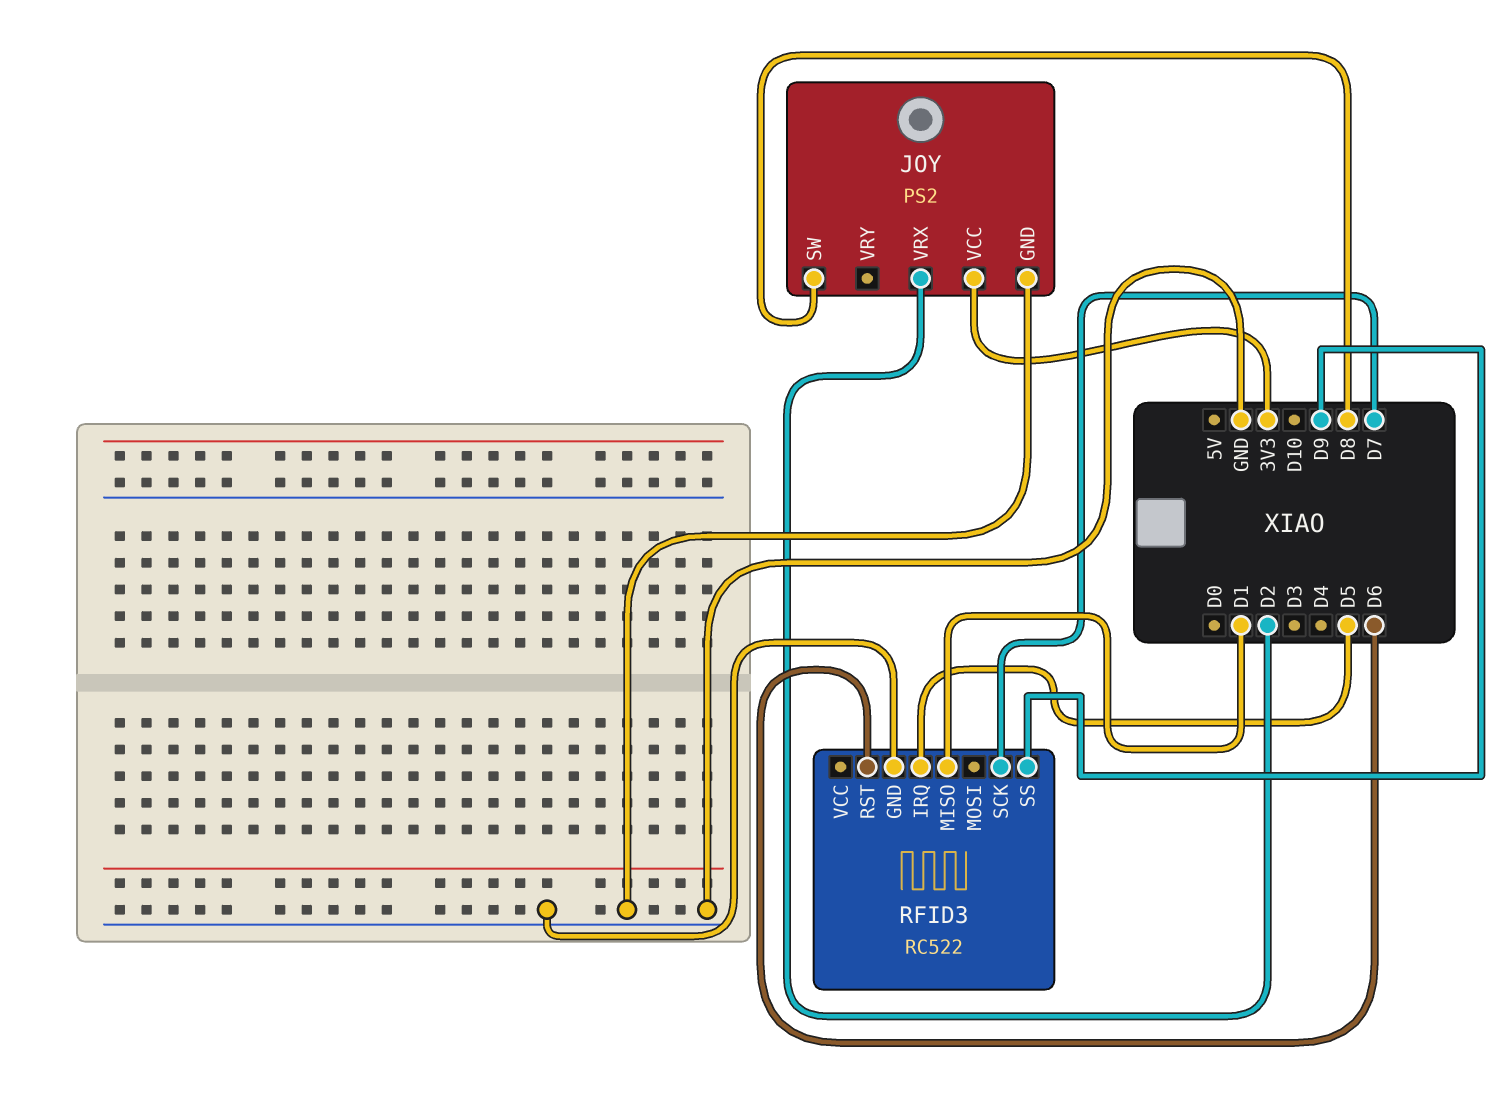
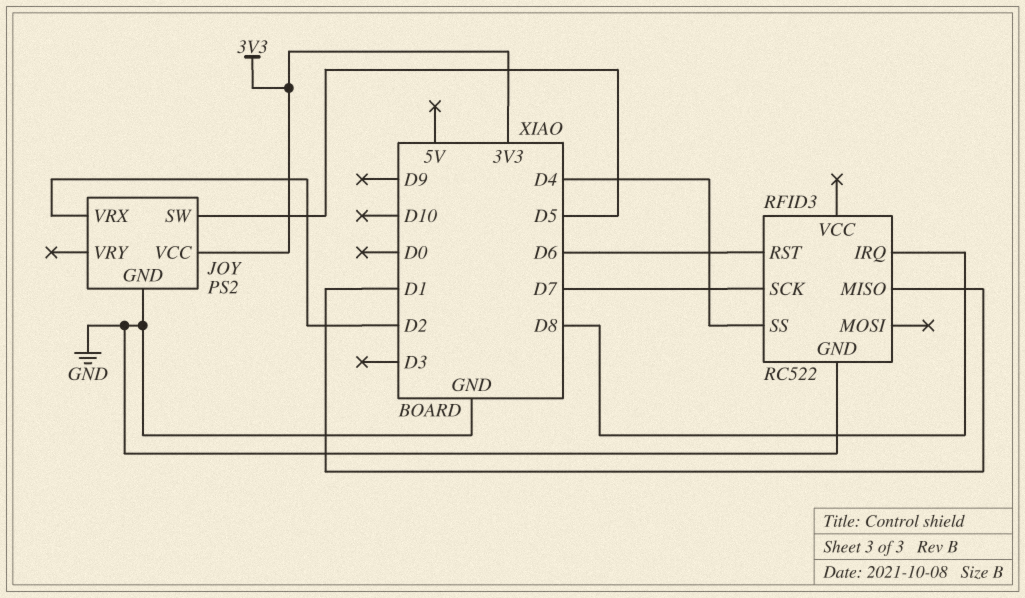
JOY pin SW: D8 -> D5
RFID3 pin IRQ: D5 -> D8
RFID3 pin SS: D9 -> D4

